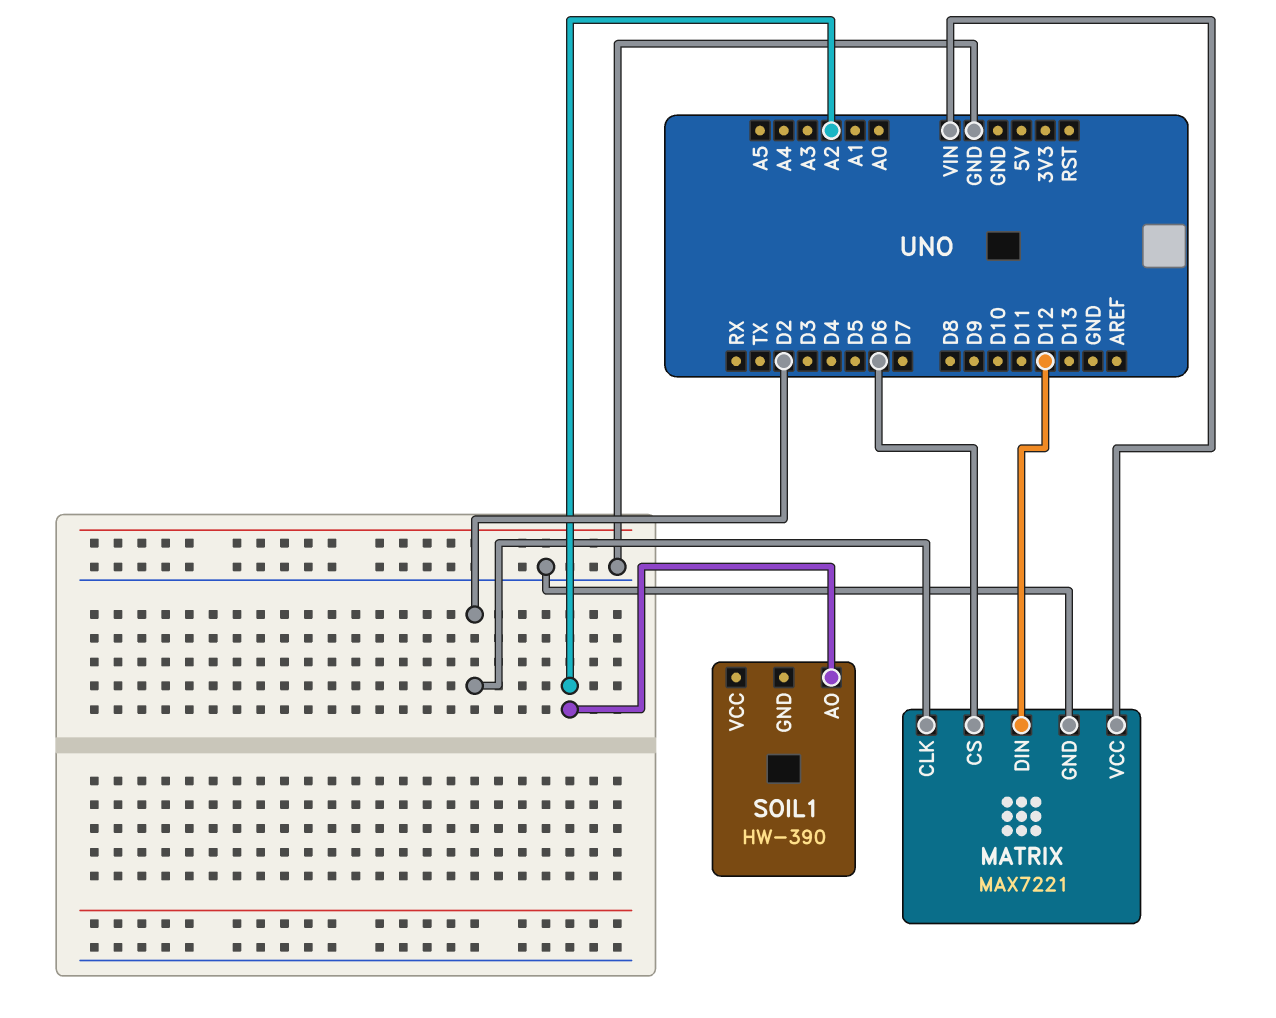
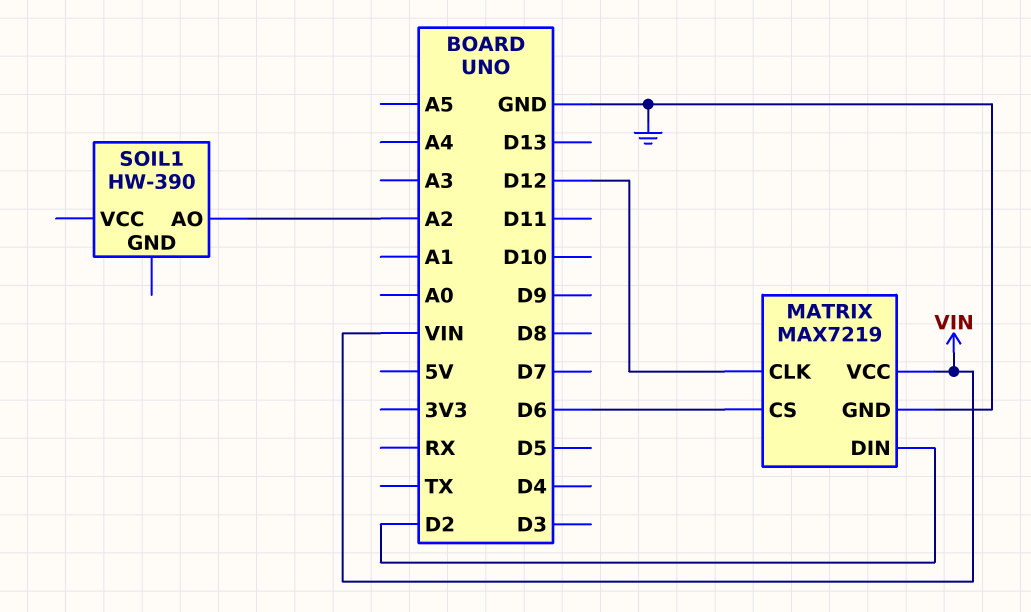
MATRIX: MAX7221 -> MAX7219
MATRIX pin CLK: D2 -> D12
MATRIX pin DIN: D12 -> D2

